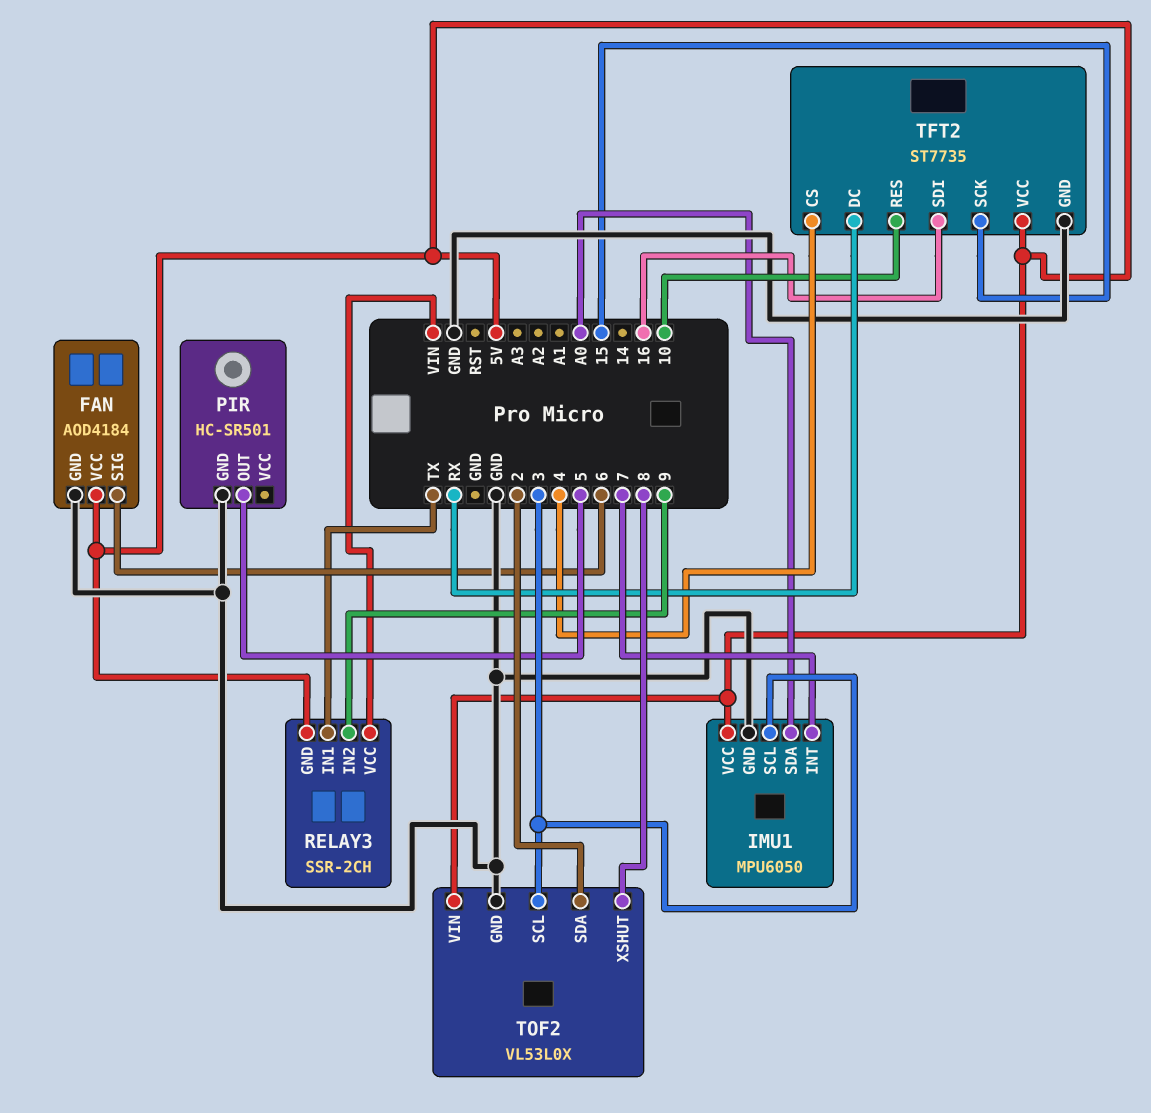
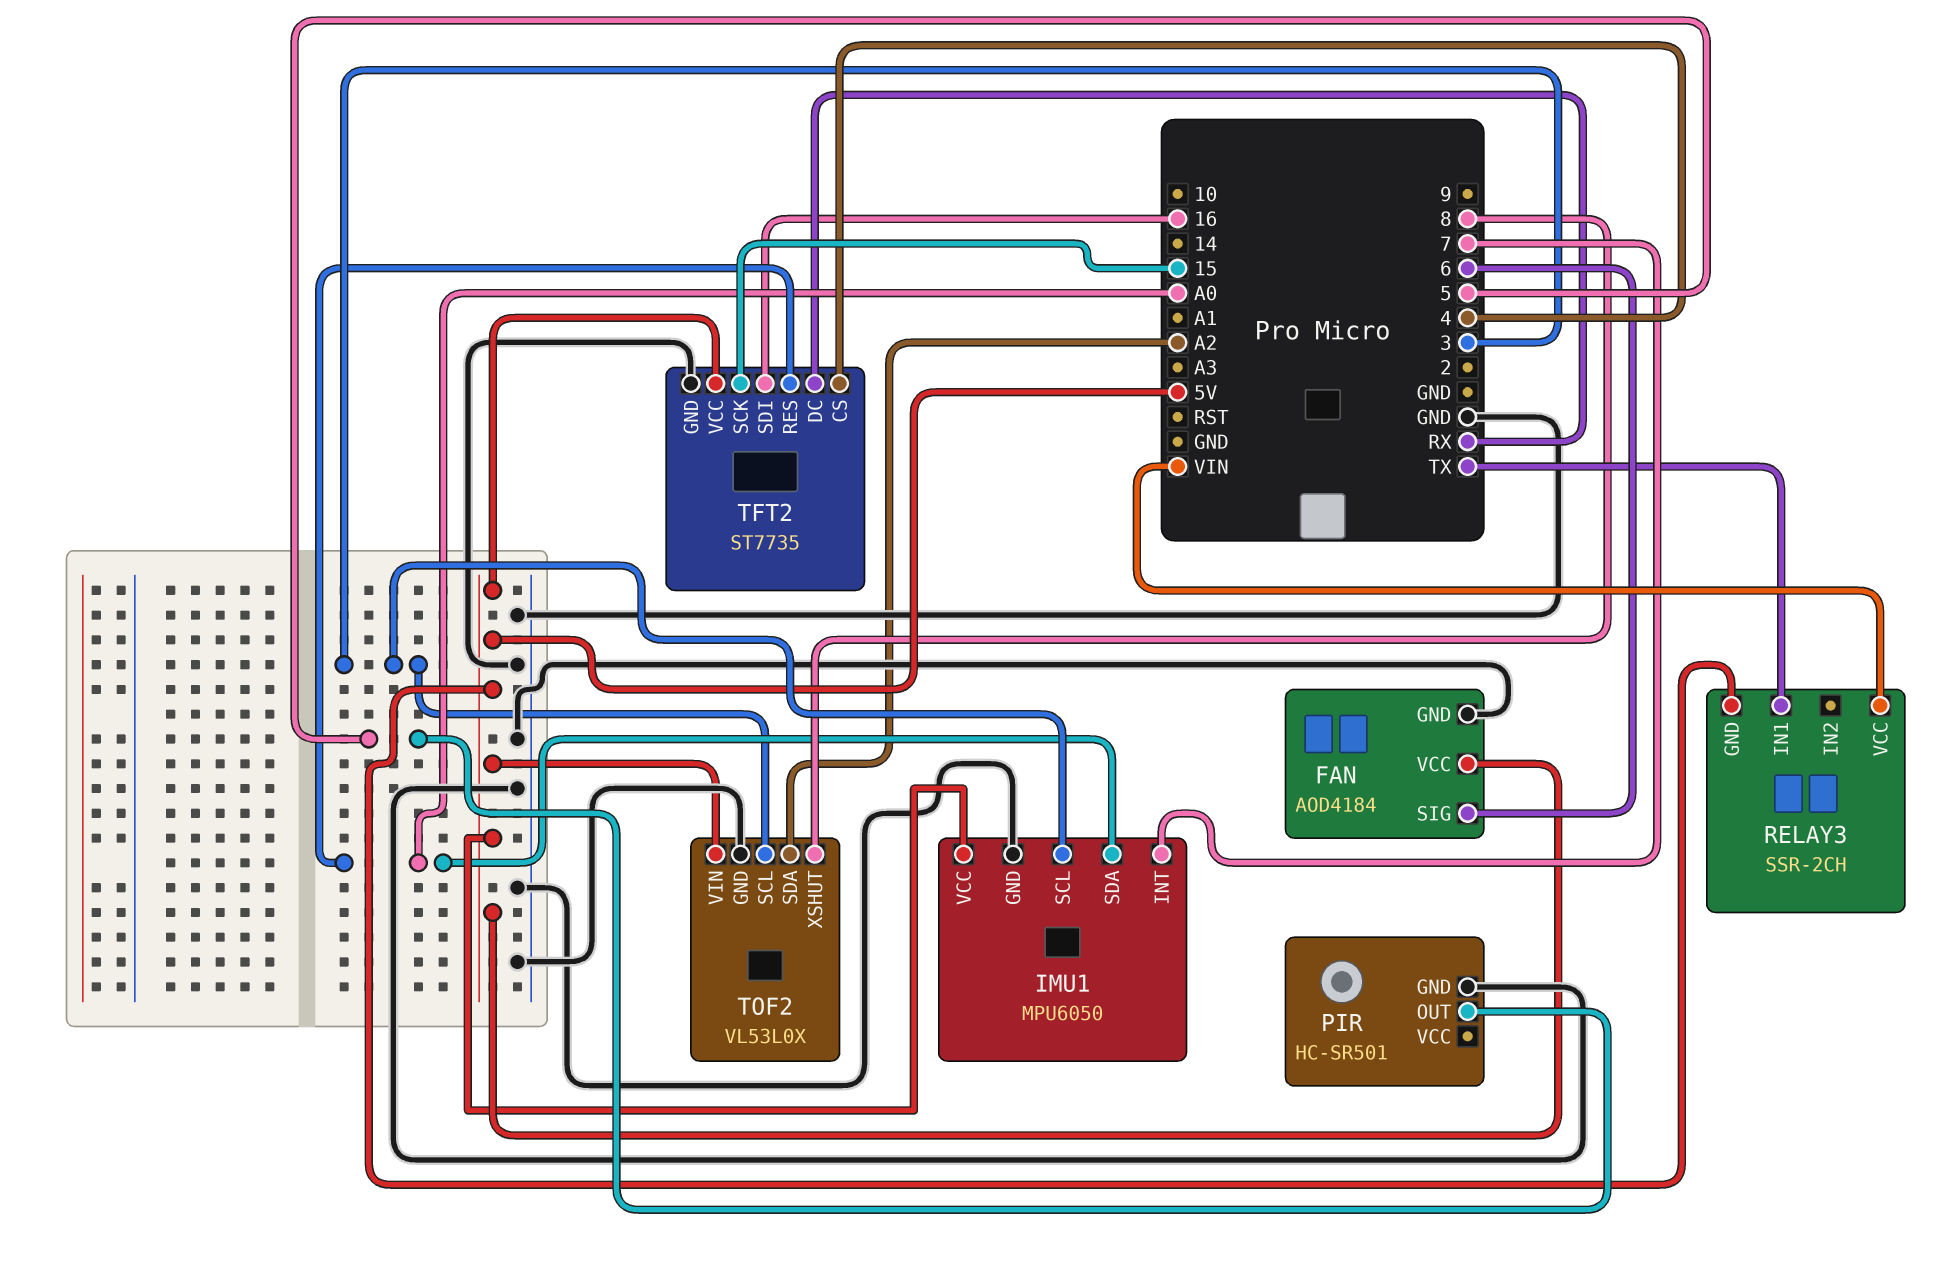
RELAY3 pin IN2: 9 -> none
TFT2 pin RES: 10 -> A0
TOF2 pin SDA: 2 -> A2

